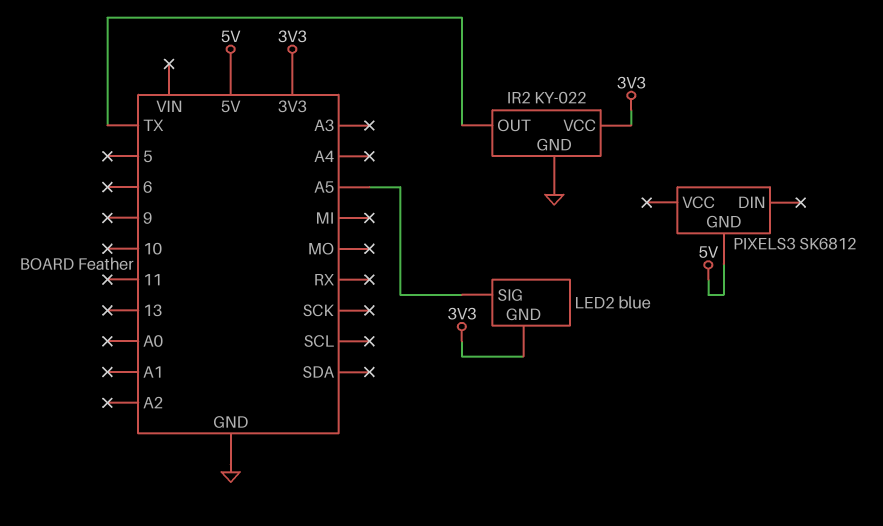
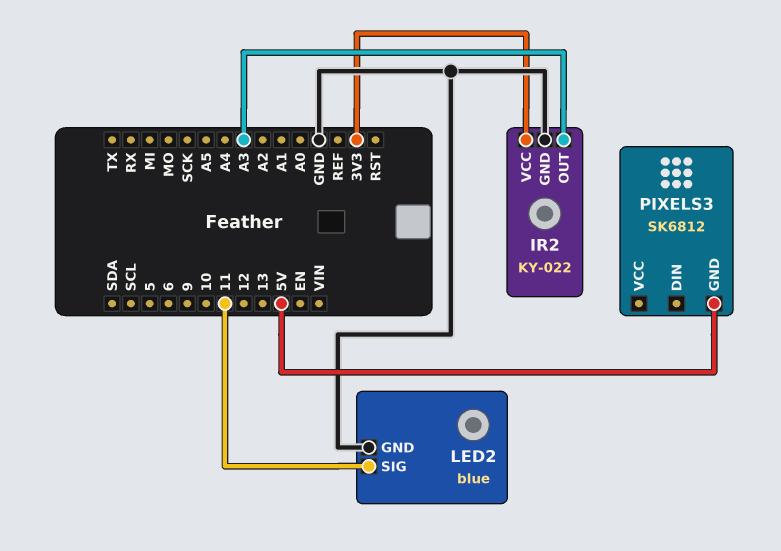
IR2 pin OUT: TX -> A3
LED2 pin GND: 3V3 -> GND
LED2 pin SIG: A5 -> 11

